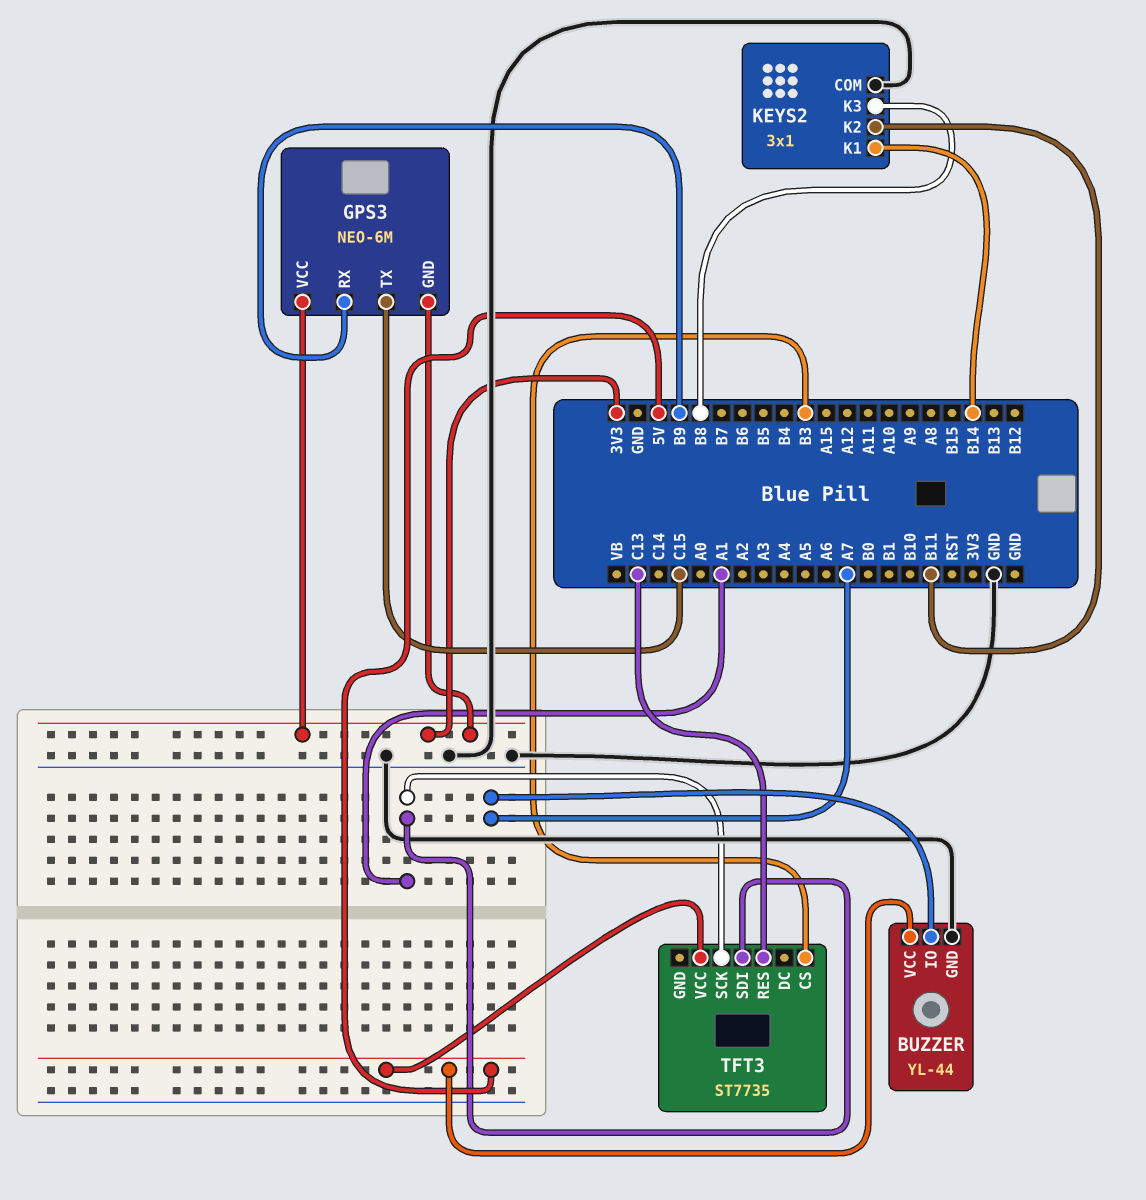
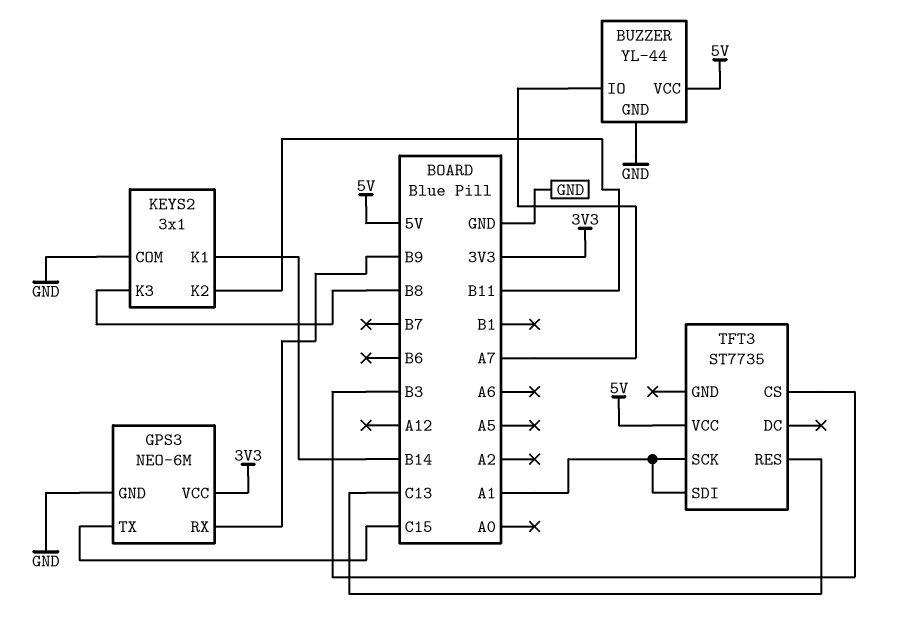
GPS3 pin GND: 3V3 -> GND

